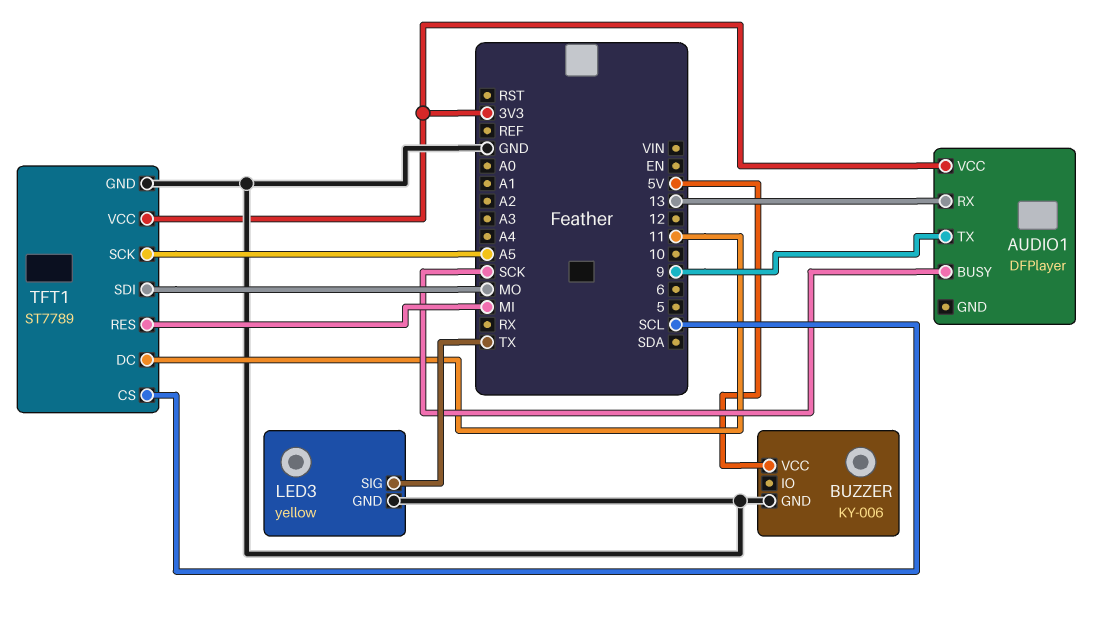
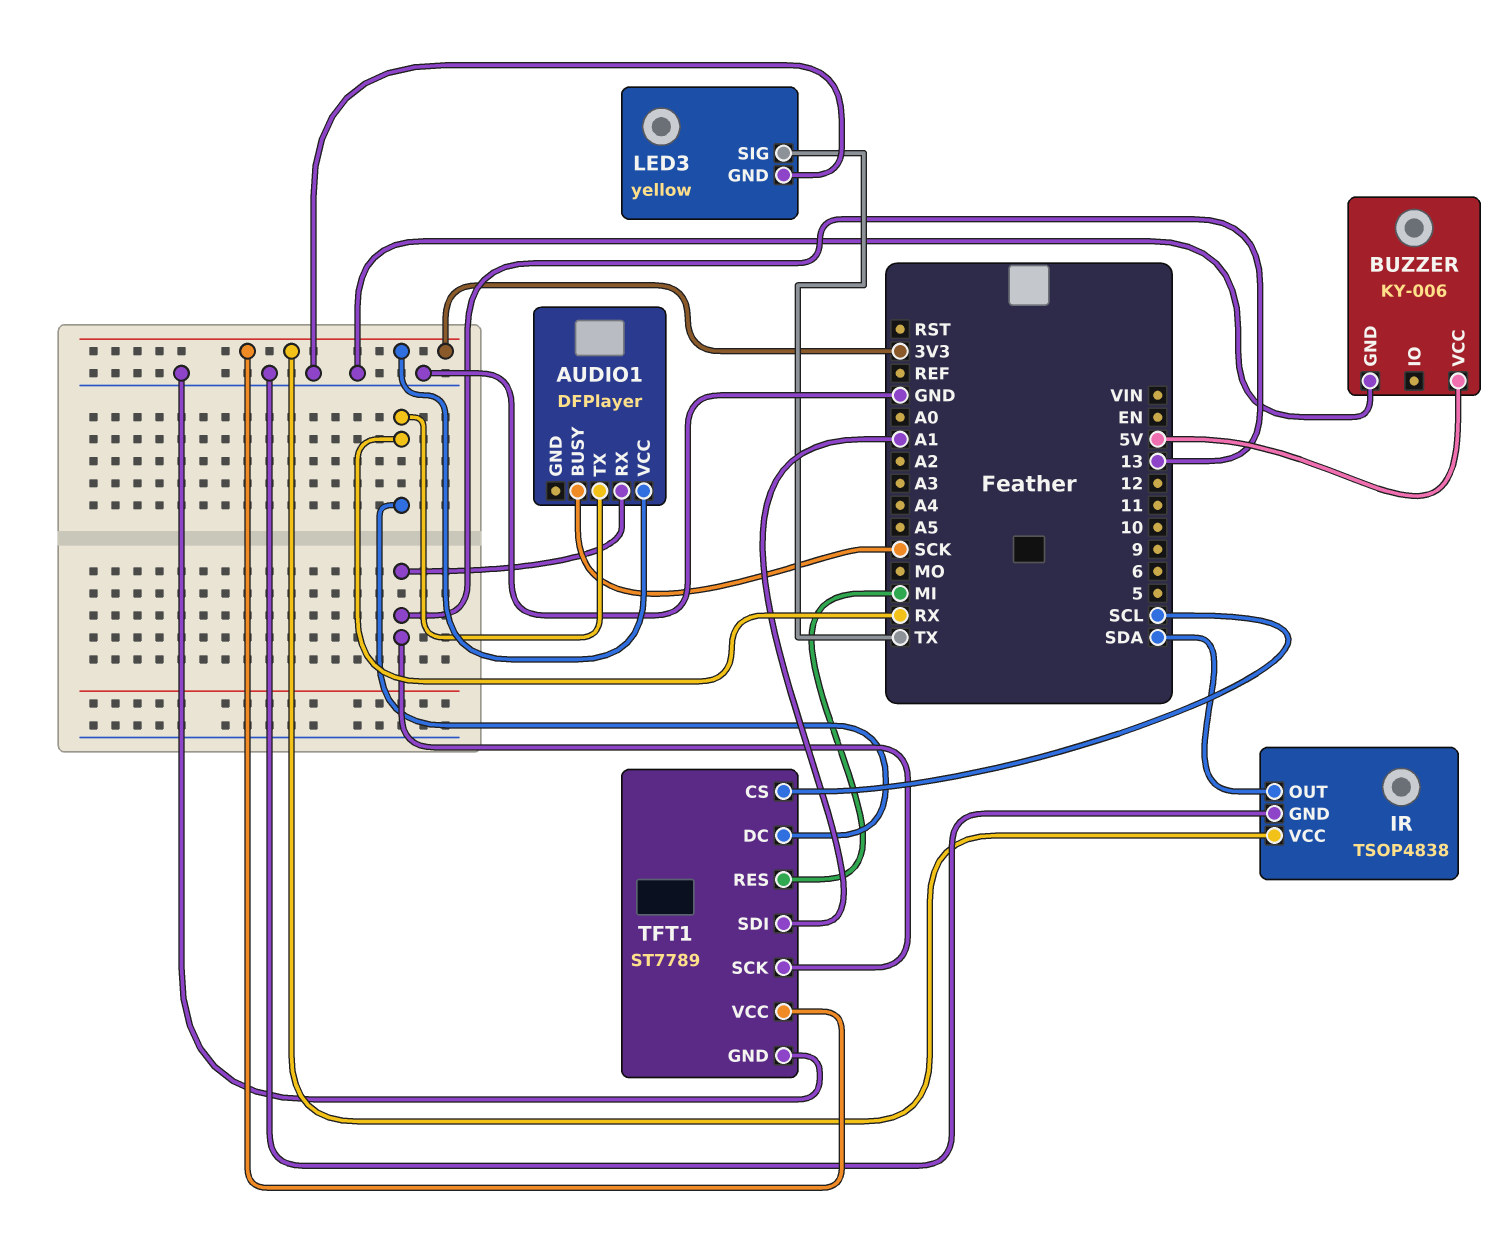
AUDIO1 pin TX: 9 -> RX
IR: none -> TSOP4838
IR pin GND: none -> GND
IR pin OUT: none -> SDA
IR pin VCC: none -> 3V3
TFT1 pin DC: 11 -> RX
TFT1 pin SCK: A5 -> 13
TFT1 pin SDI: MO -> A1

